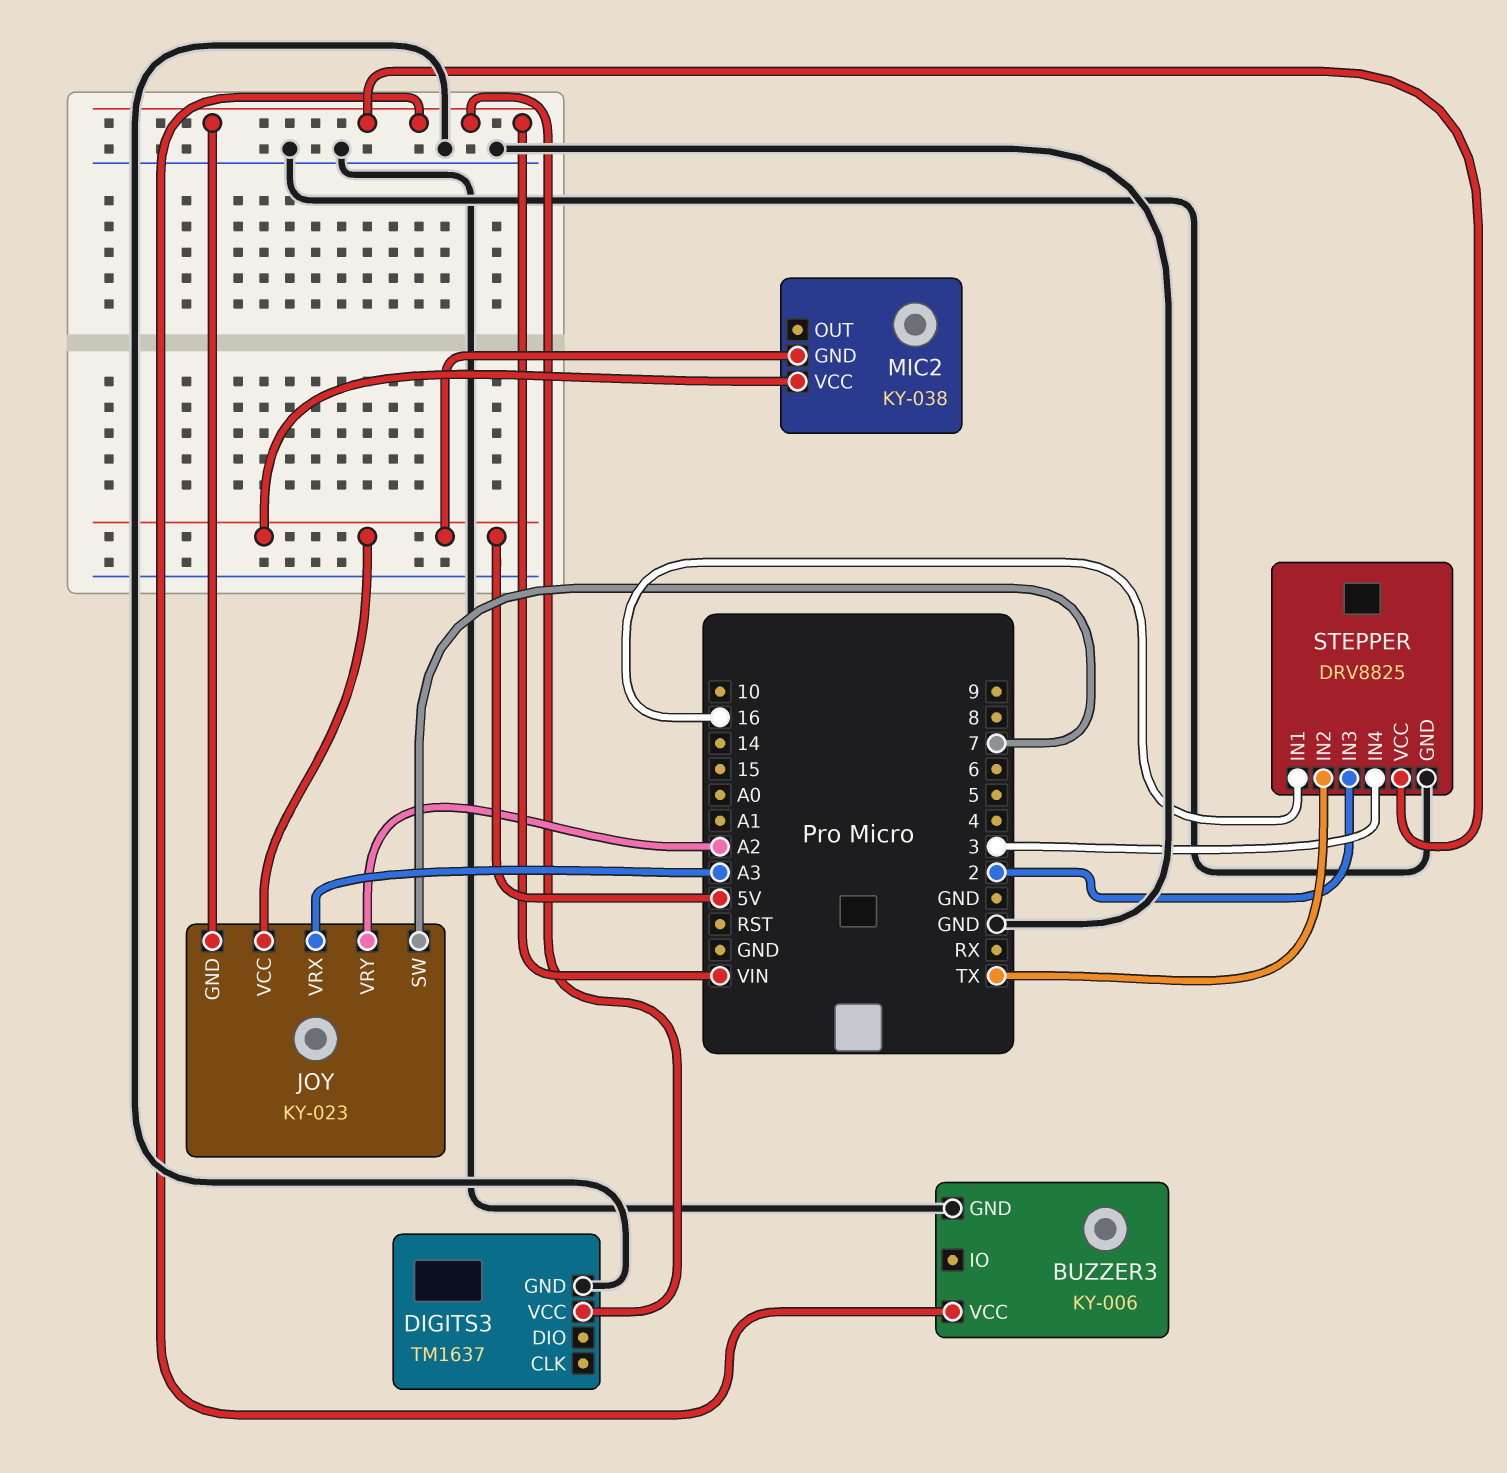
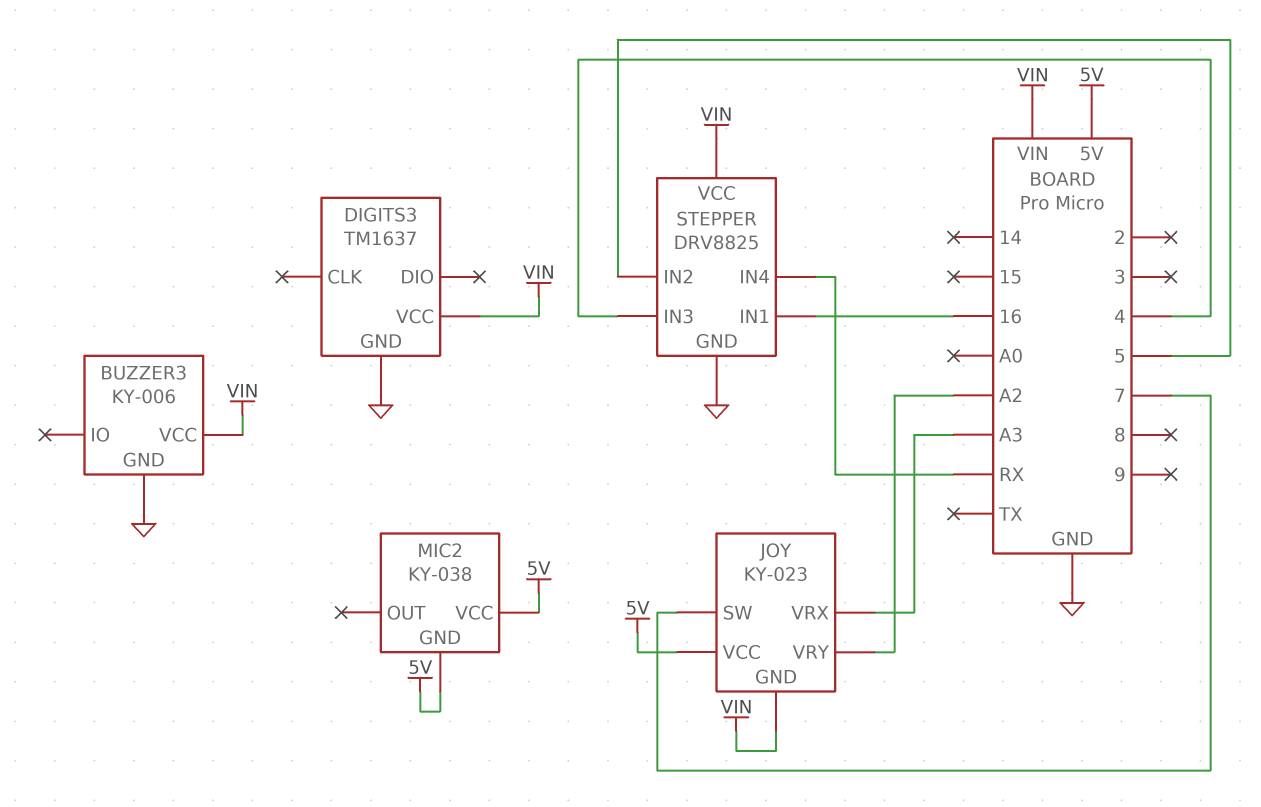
STEPPER pin IN2: TX -> 5
STEPPER pin IN3: 2 -> 4
STEPPER pin IN4: 3 -> RX

